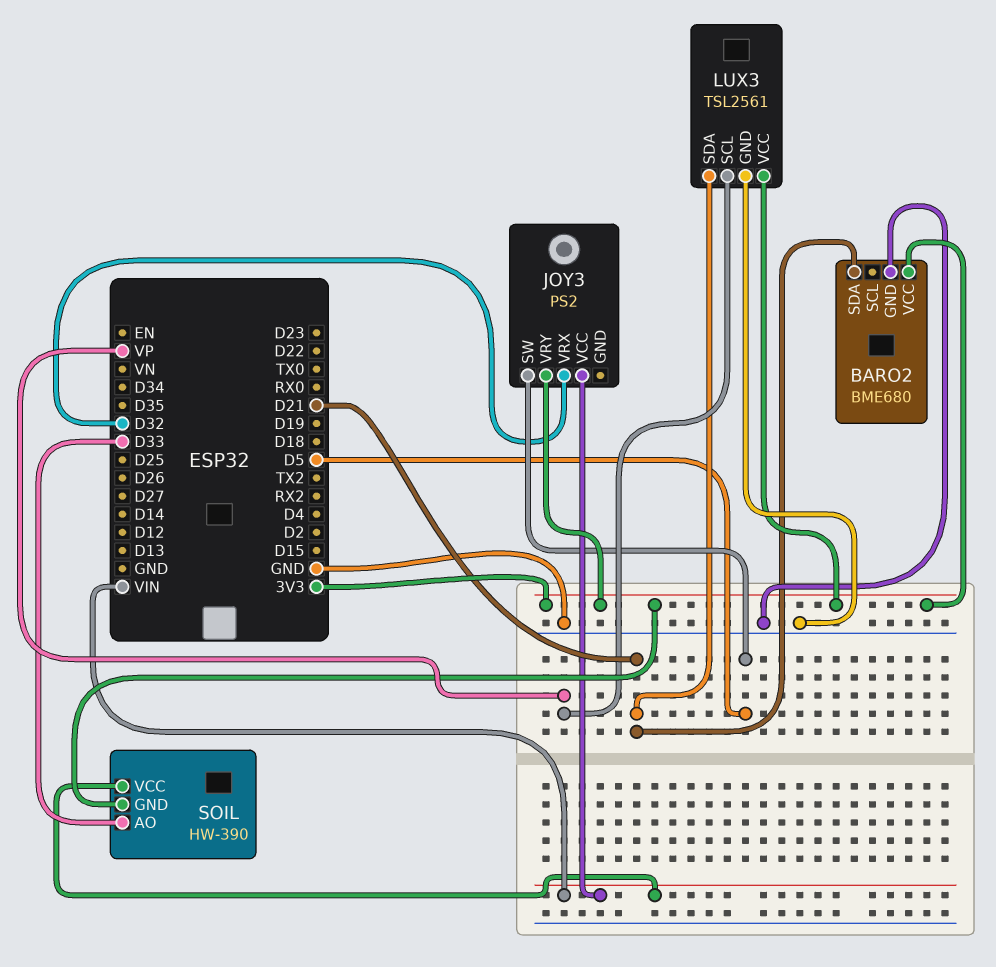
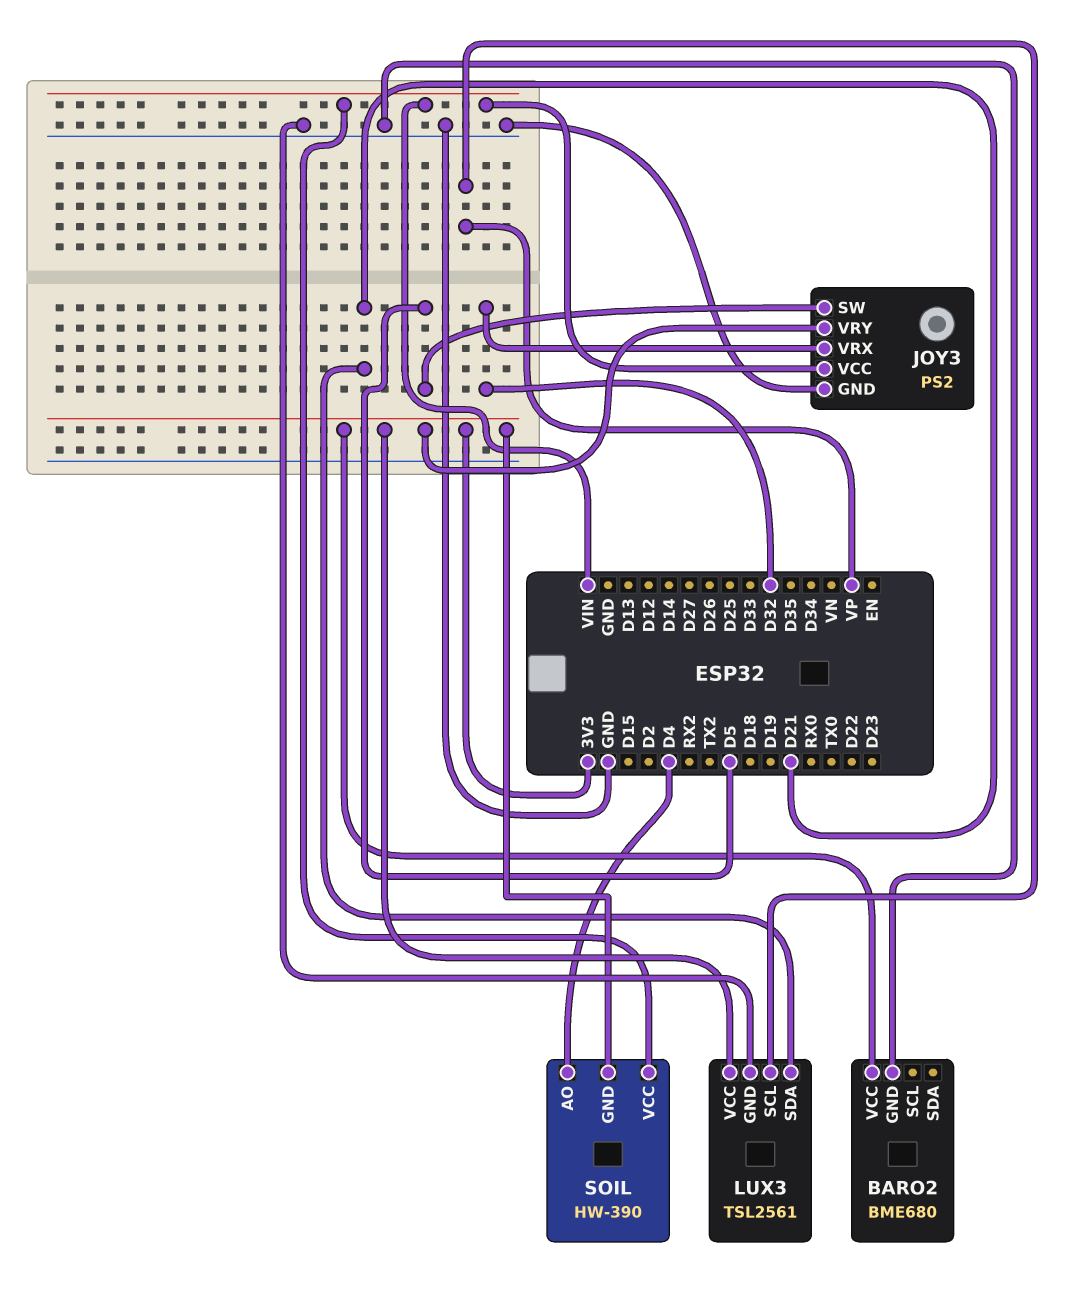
BARO2 pin SDA: D21 -> none
JOY3 pin GND: none -> GND
SOIL pin AO: D33 -> D4

